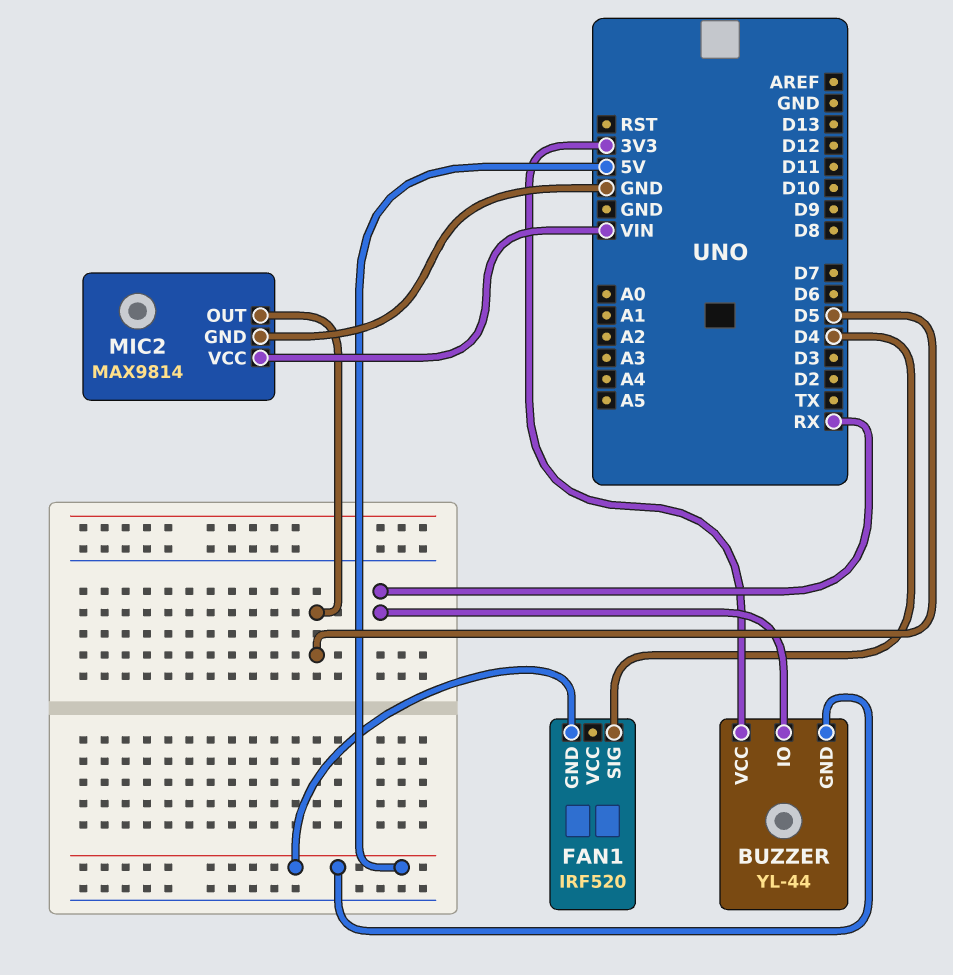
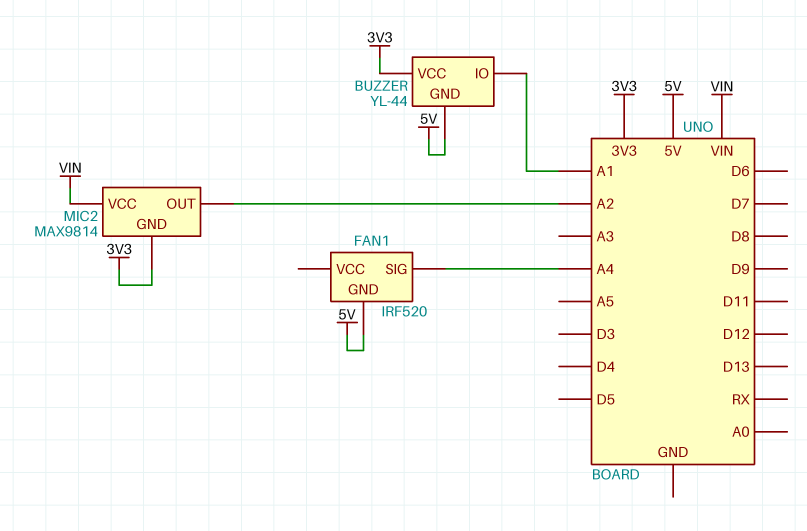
BUZZER pin IO: RX -> A1
FAN1 pin SIG: D4 -> A4
MIC2 pin GND: GND -> 3V3
MIC2 pin OUT: D5 -> A2

